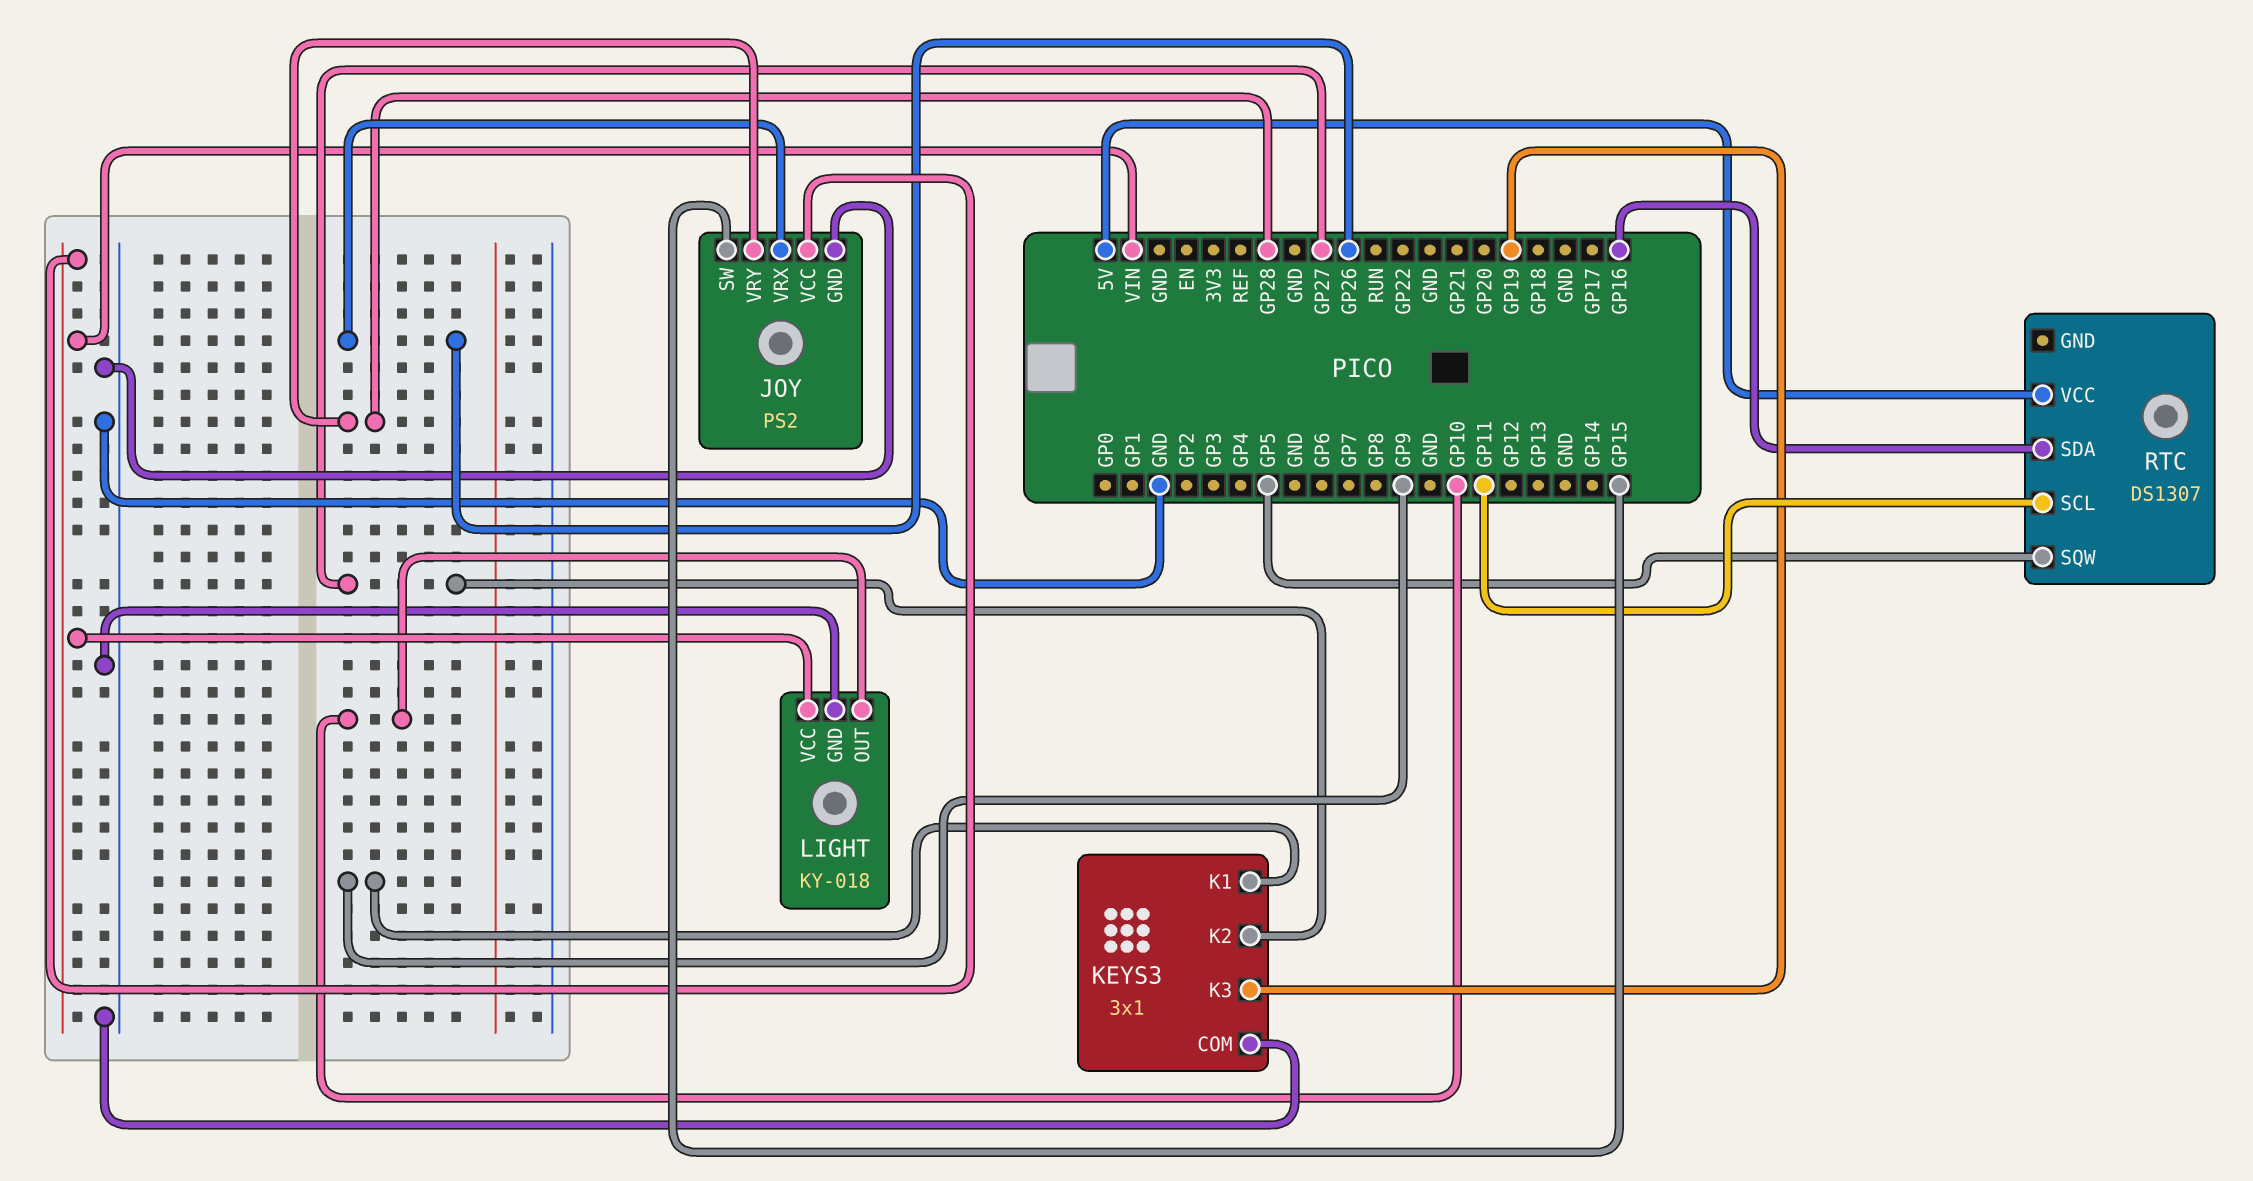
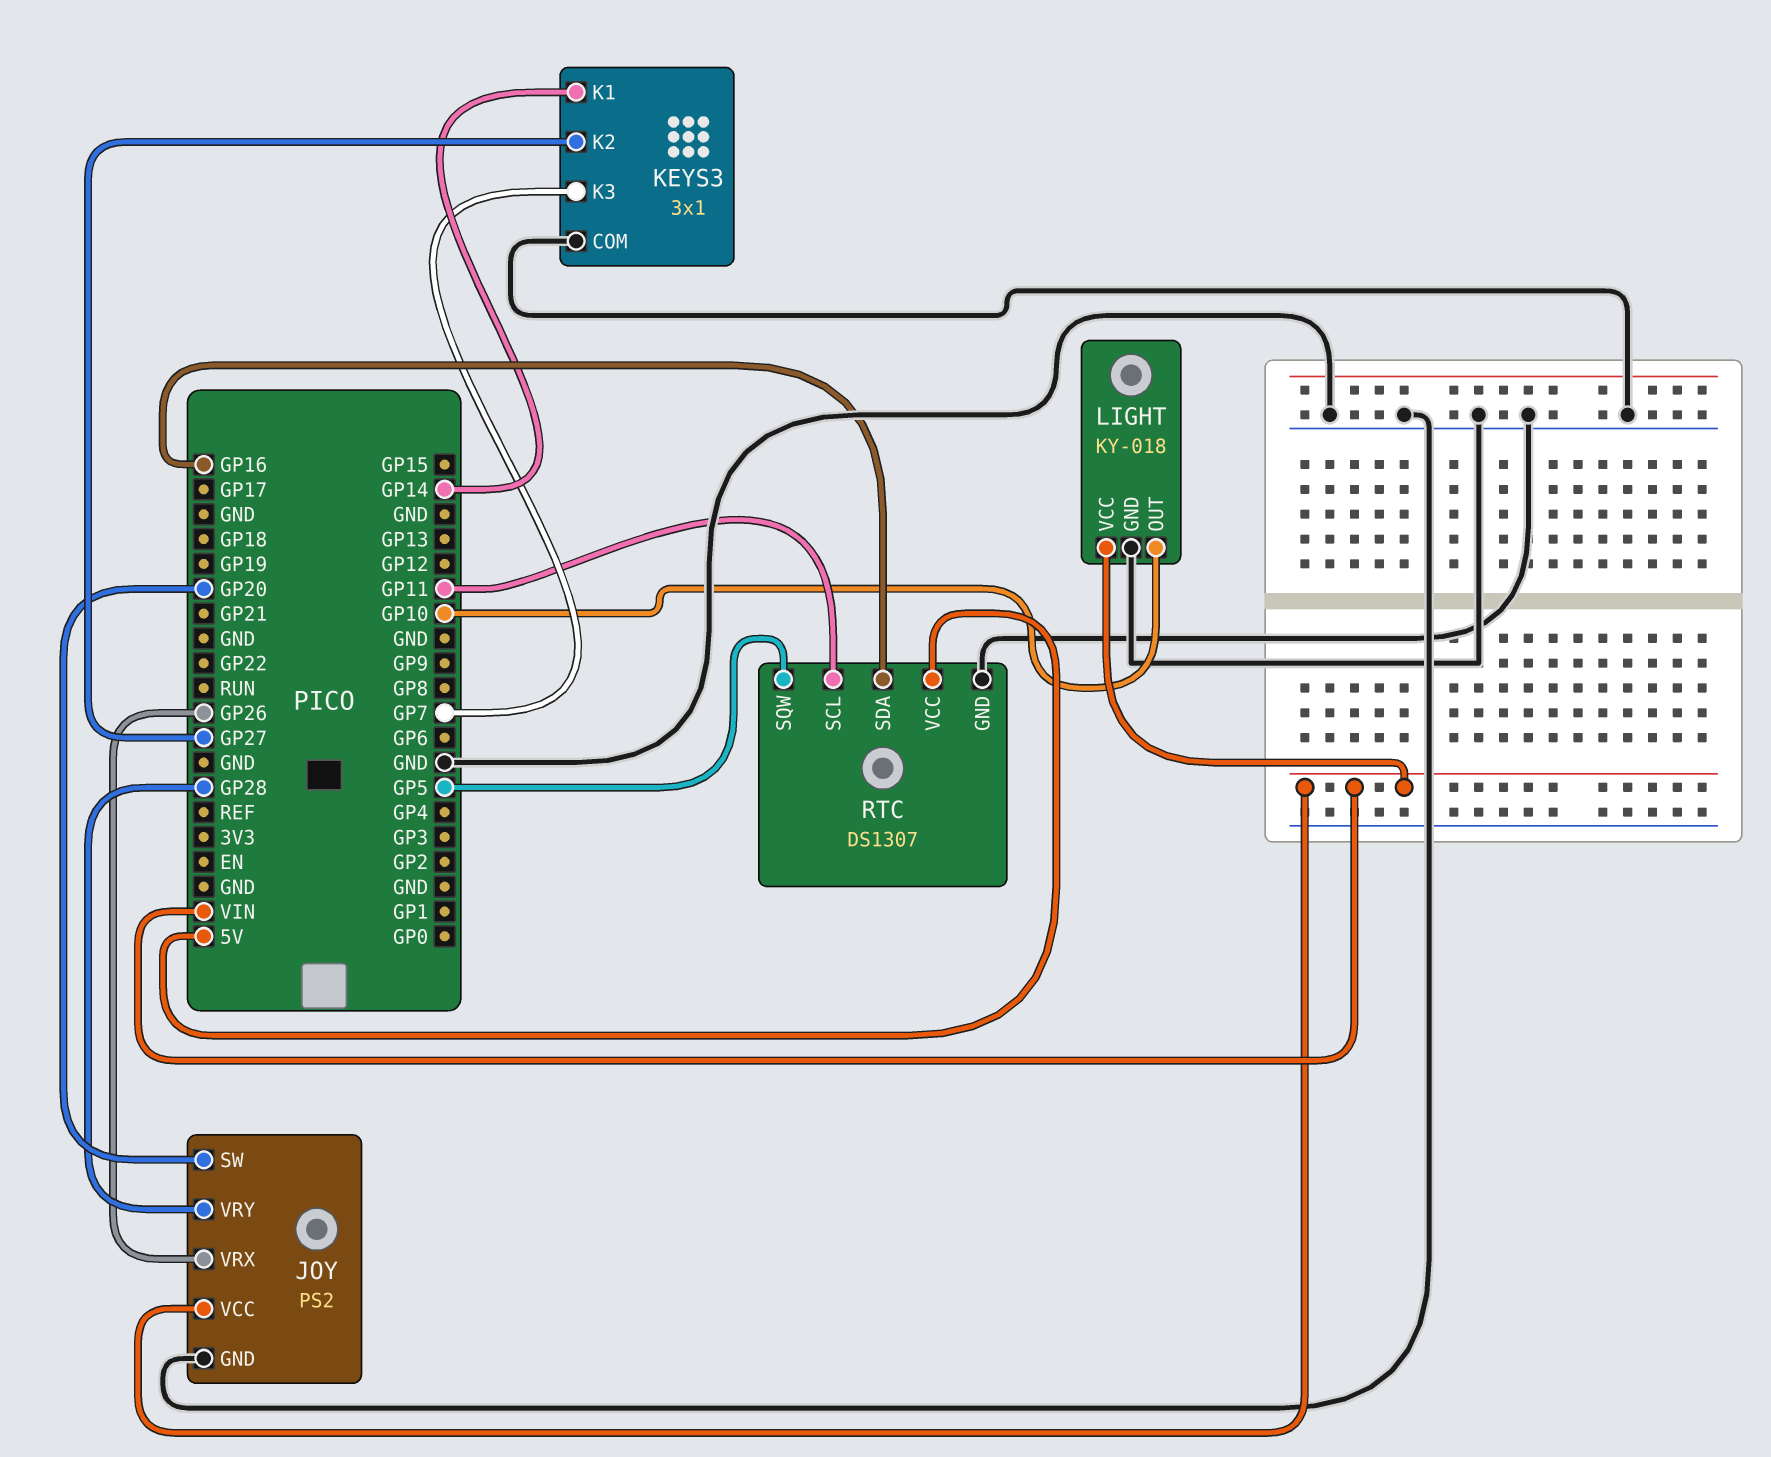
JOY pin SW: GP15 -> GP20
KEYS3 pin K1: GP9 -> GP14
KEYS3 pin K3: GP19 -> GP7
RTC pin GND: none -> GND

